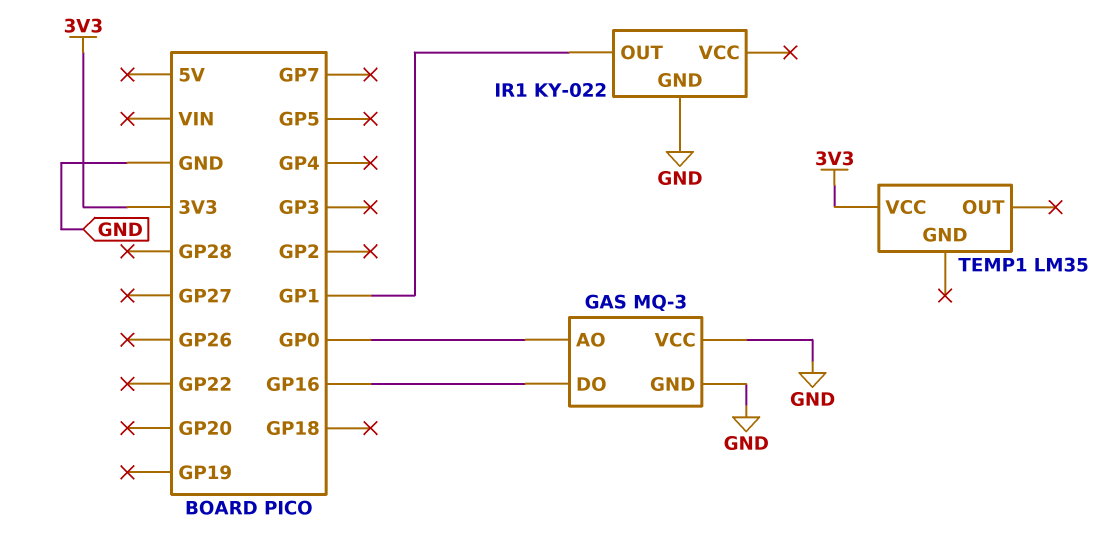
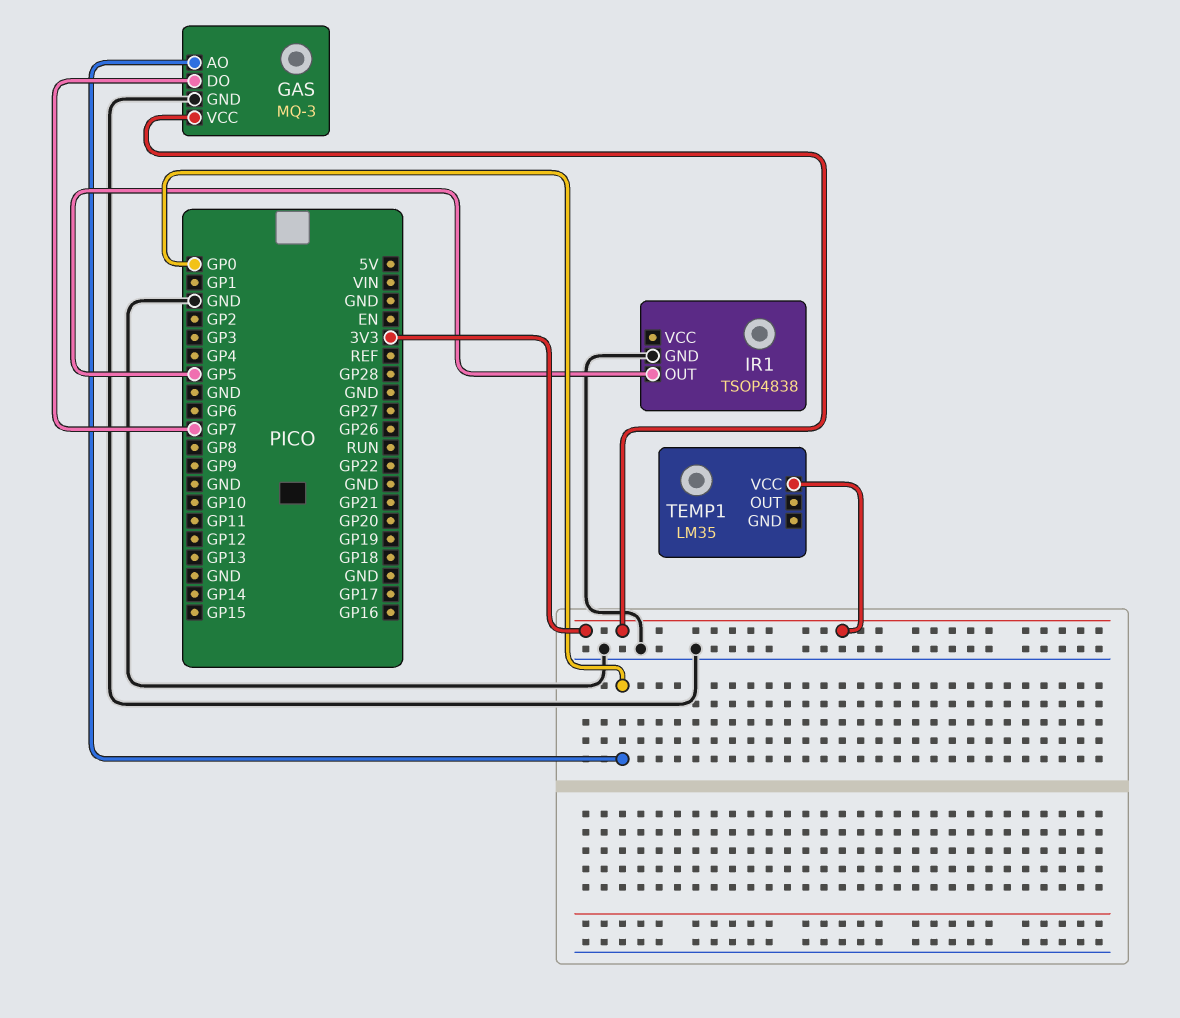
GAS pin DO: GP16 -> GP7
GAS pin VCC: GND -> 3V3
IR1: KY-022 -> TSOP4838
IR1 pin OUT: GP1 -> GP5

